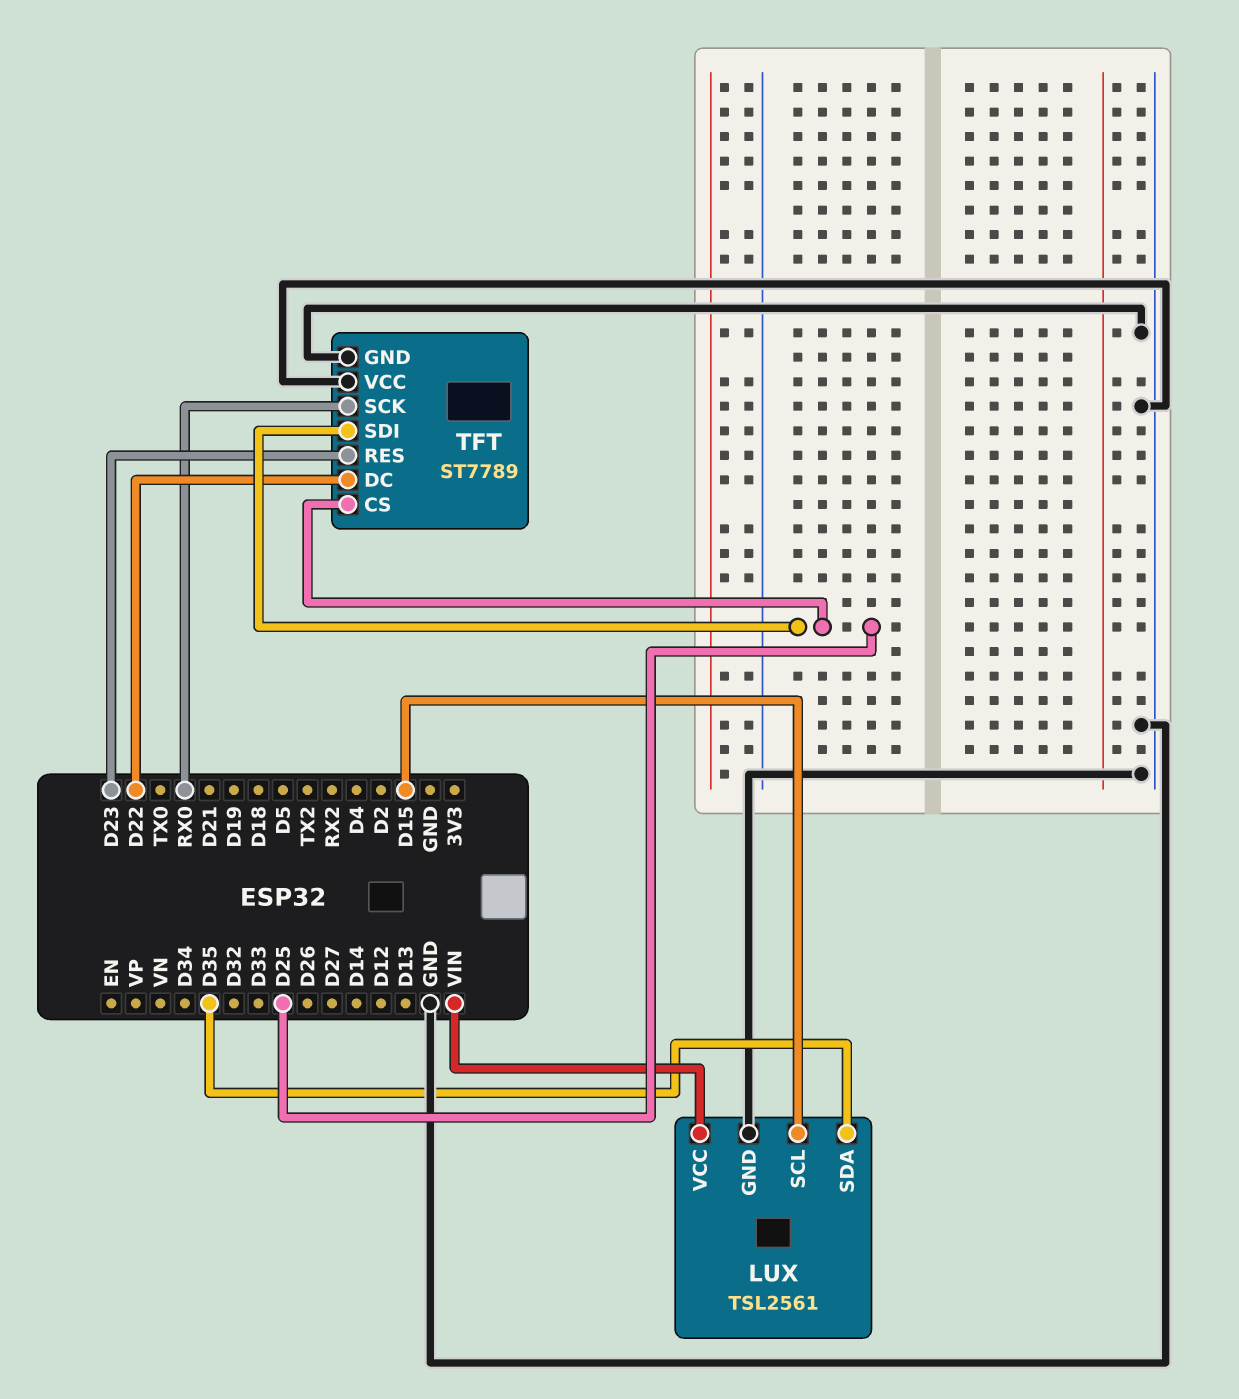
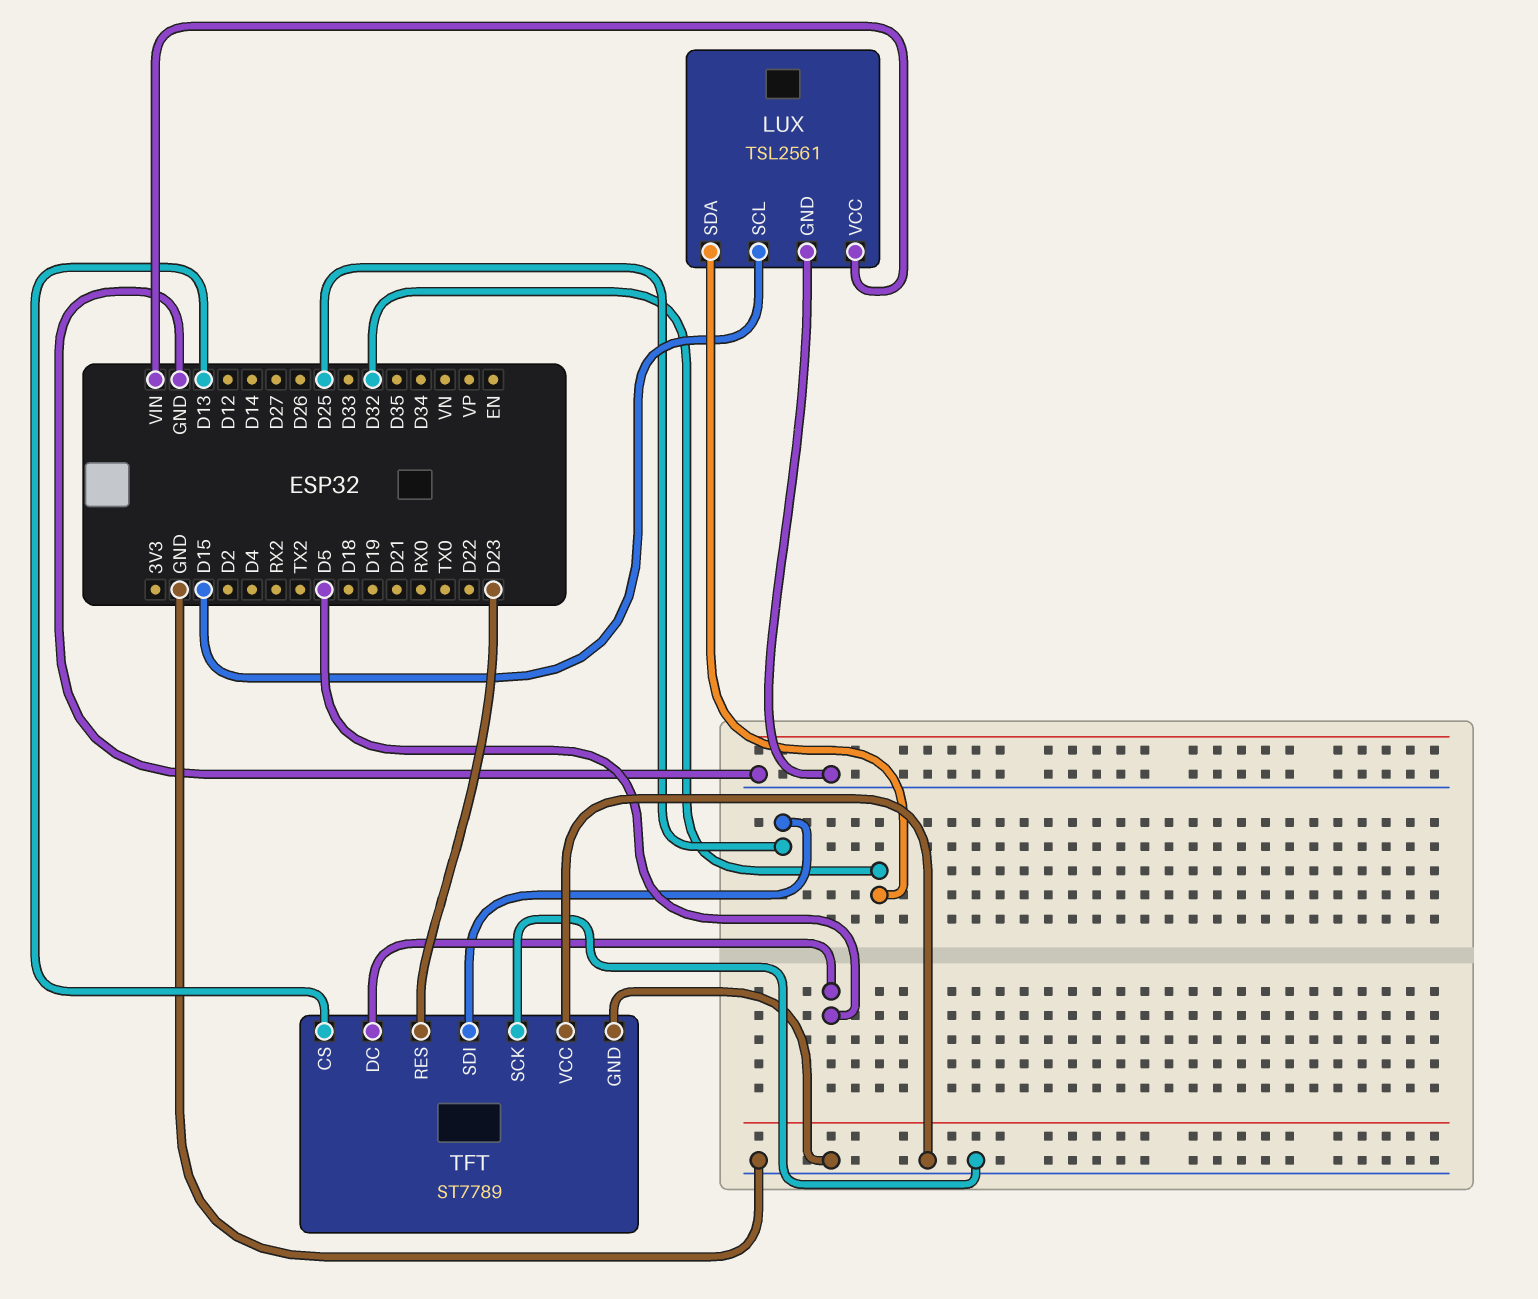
LUX pin SDA: D35 -> D32
TFT pin CS: D25 -> D13
TFT pin DC: D22 -> D5
TFT pin SCK: RX0 -> GND

